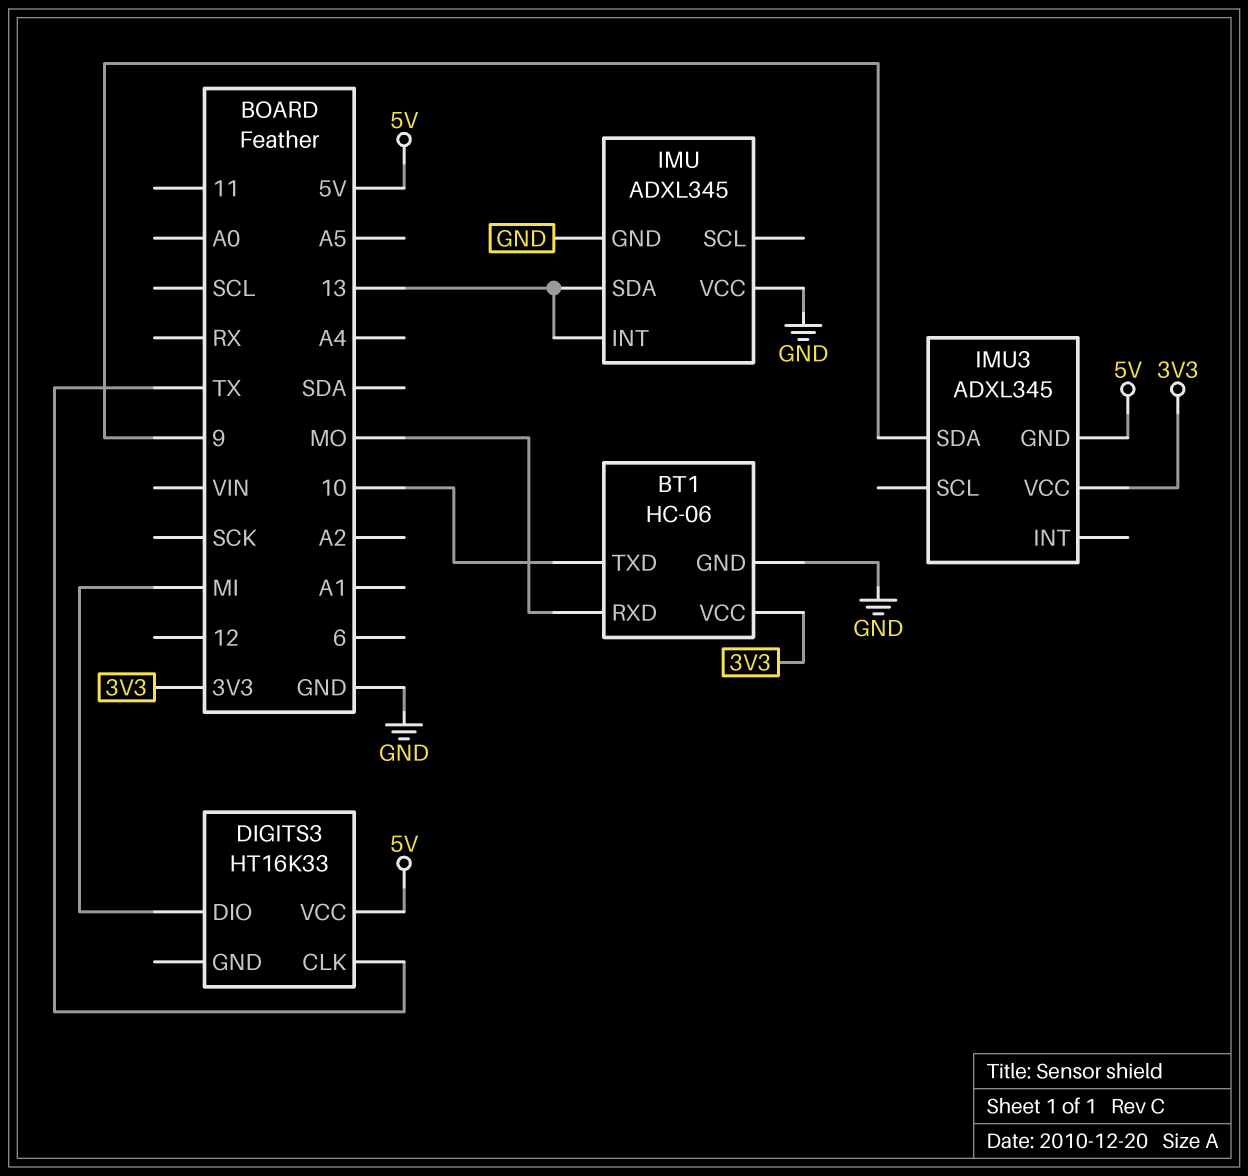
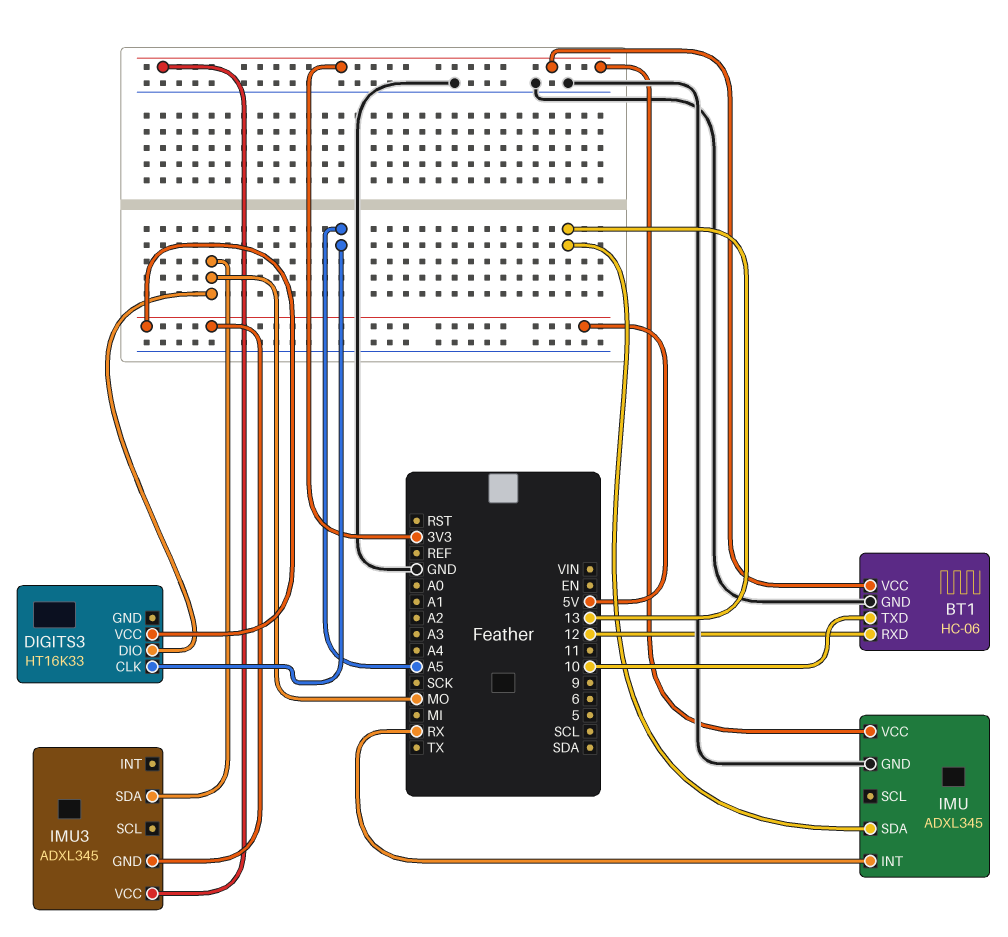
BT1 pin RXD: MO -> 12
DIGITS3 pin CLK: TX -> A5
DIGITS3 pin DIO: MI -> MO
IMU pin INT: 13 -> RX
IMU pin VCC: GND -> 3V3
IMU3 pin SDA: 9 -> MO

